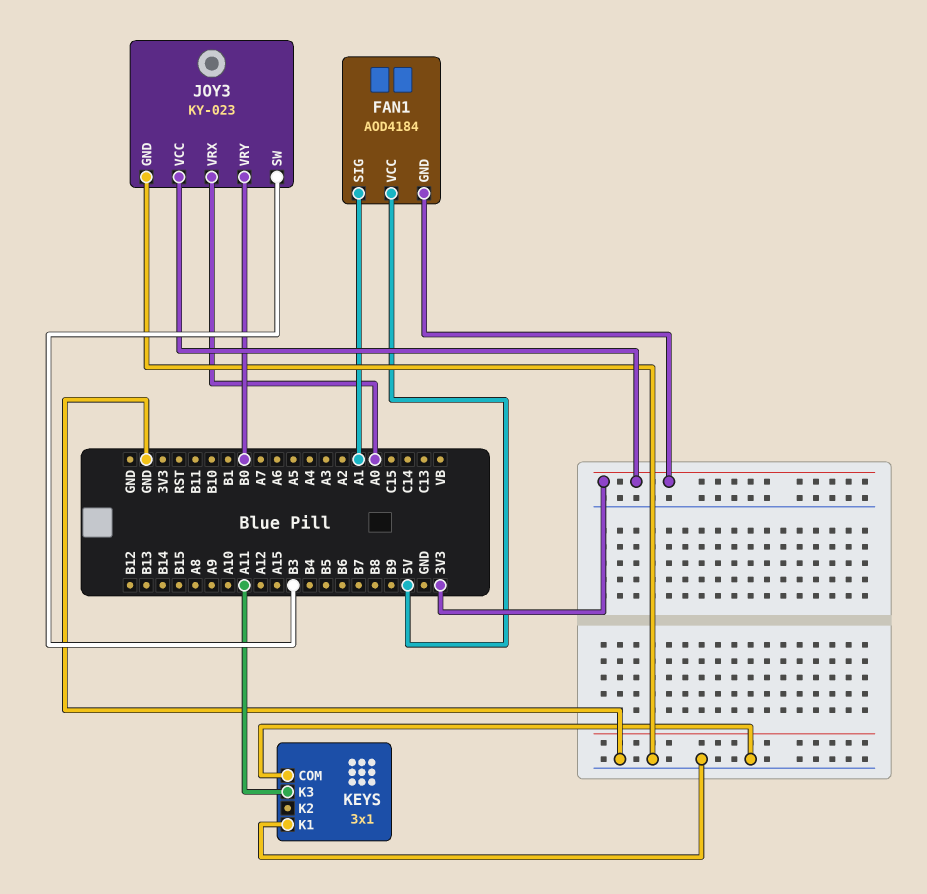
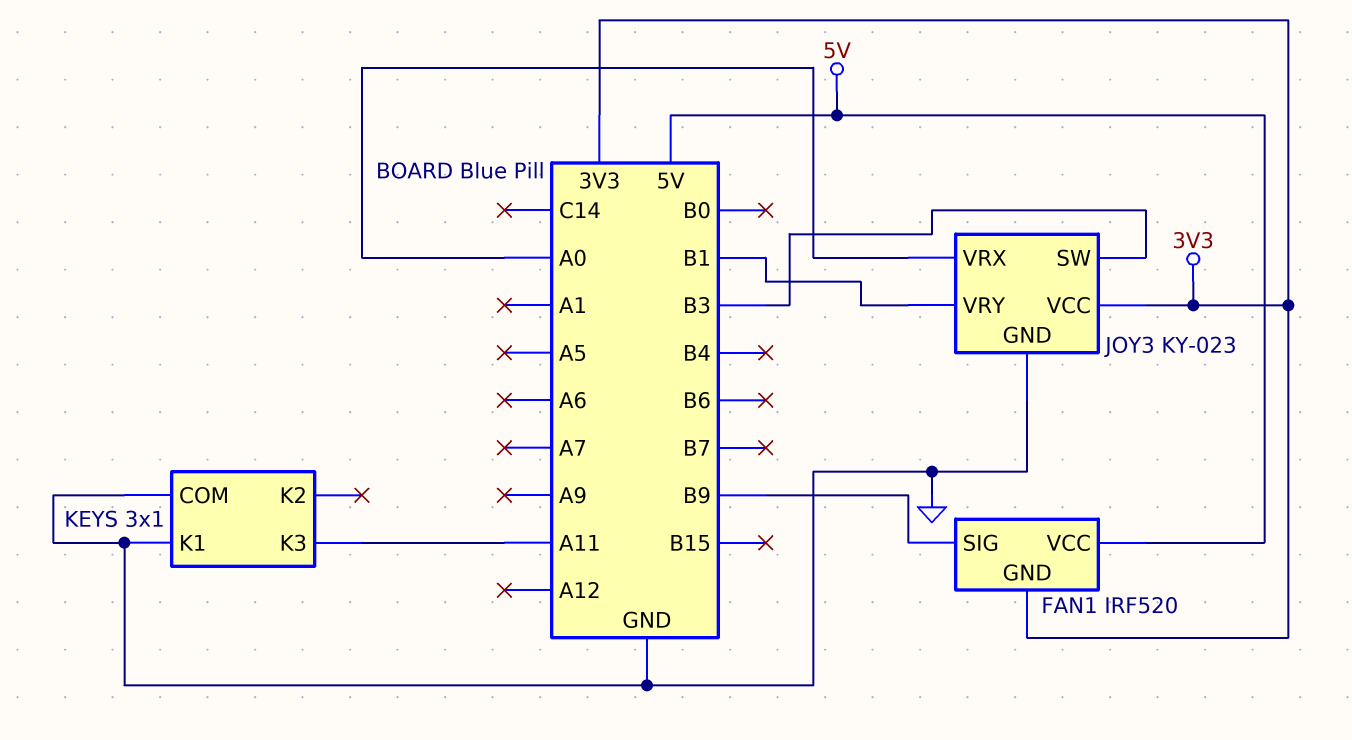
FAN1: AOD4184 -> IRF520
FAN1 pin SIG: A1 -> B9
JOY3 pin VRY: B0 -> B1

